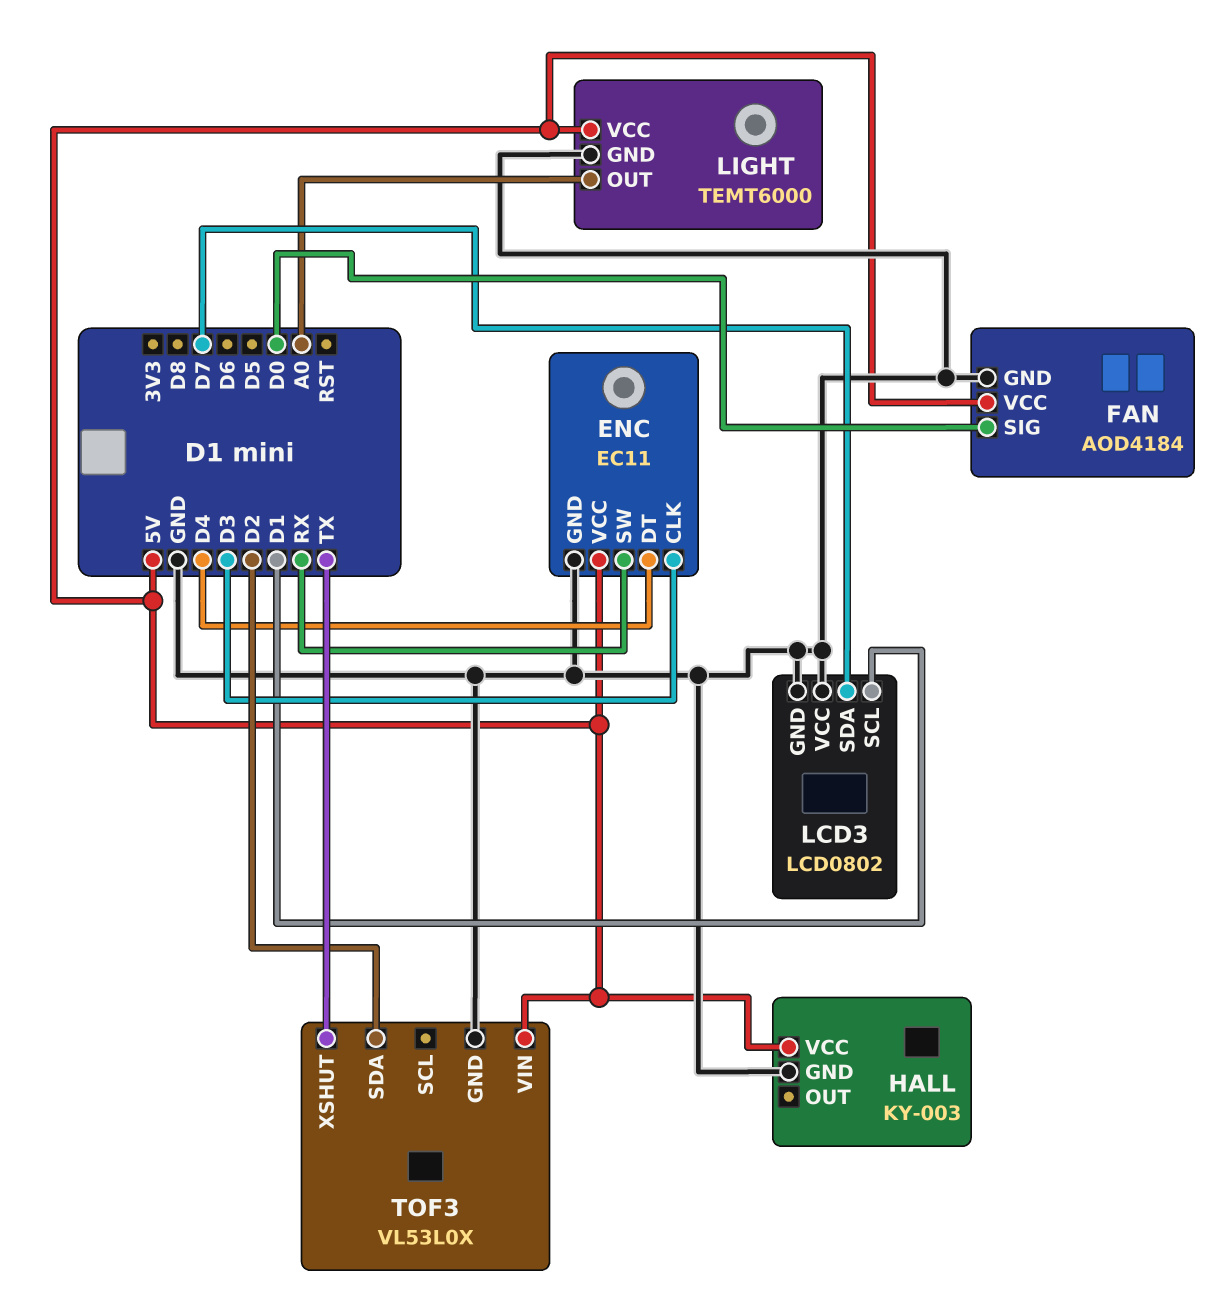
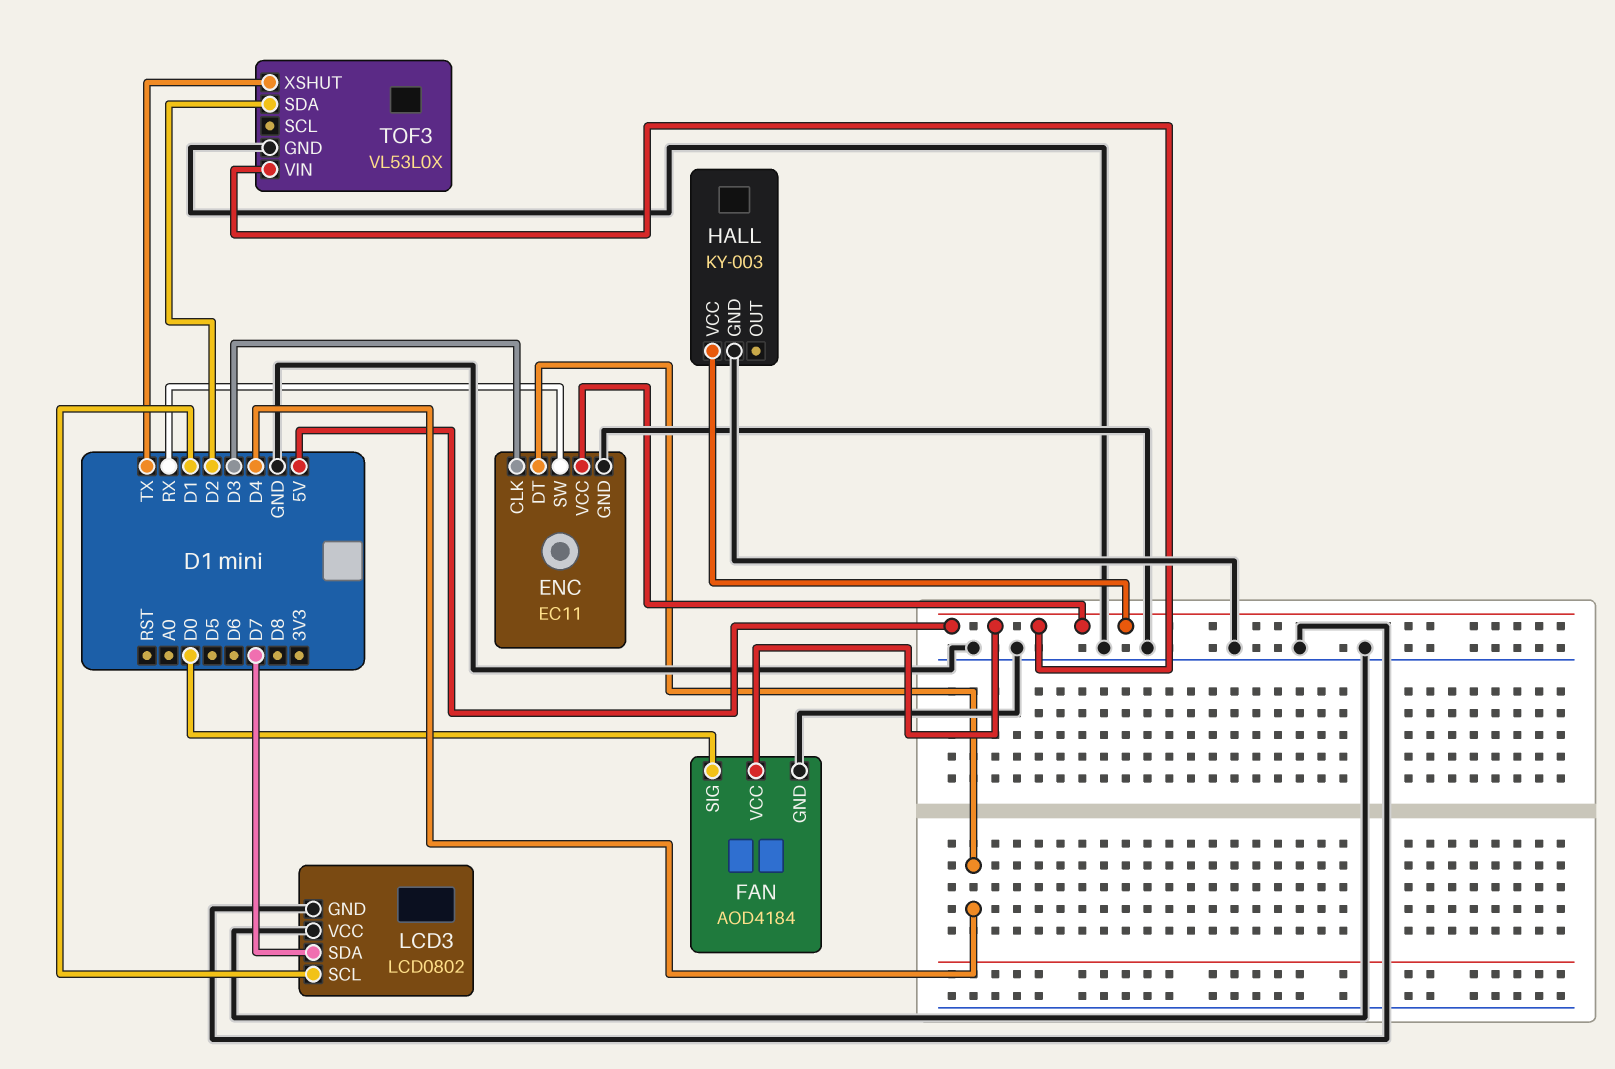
LIGHT: TEMT6000 -> none
LIGHT pin GND: GND -> none
LIGHT pin OUT: A0 -> none
LIGHT pin VCC: 5V -> none

